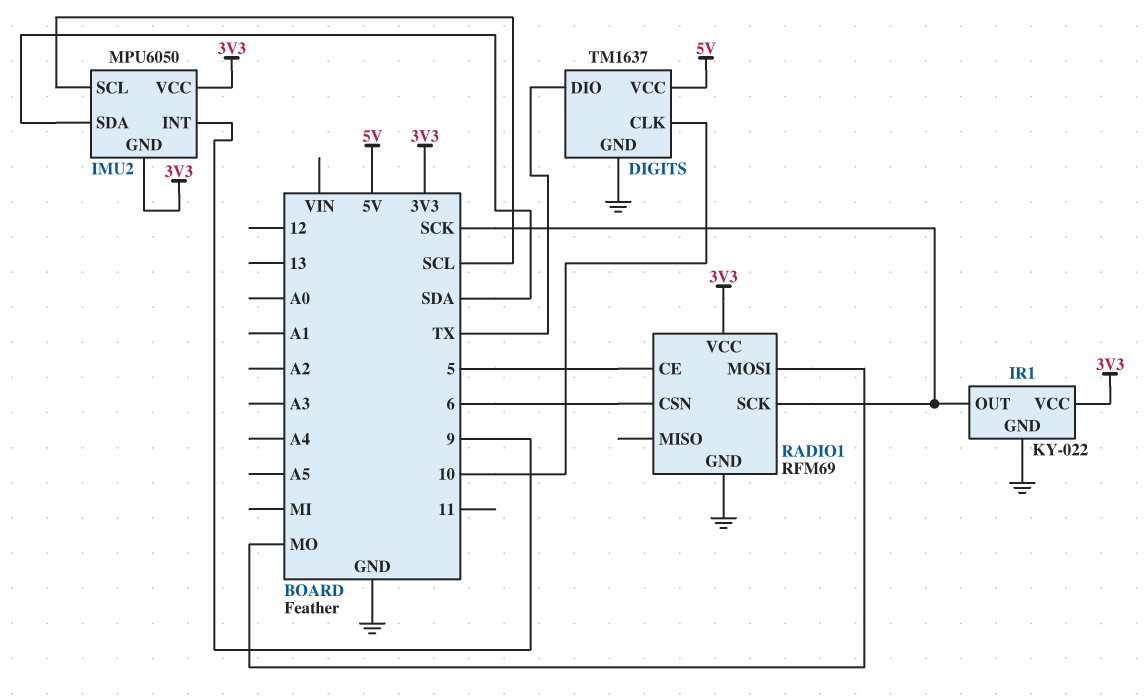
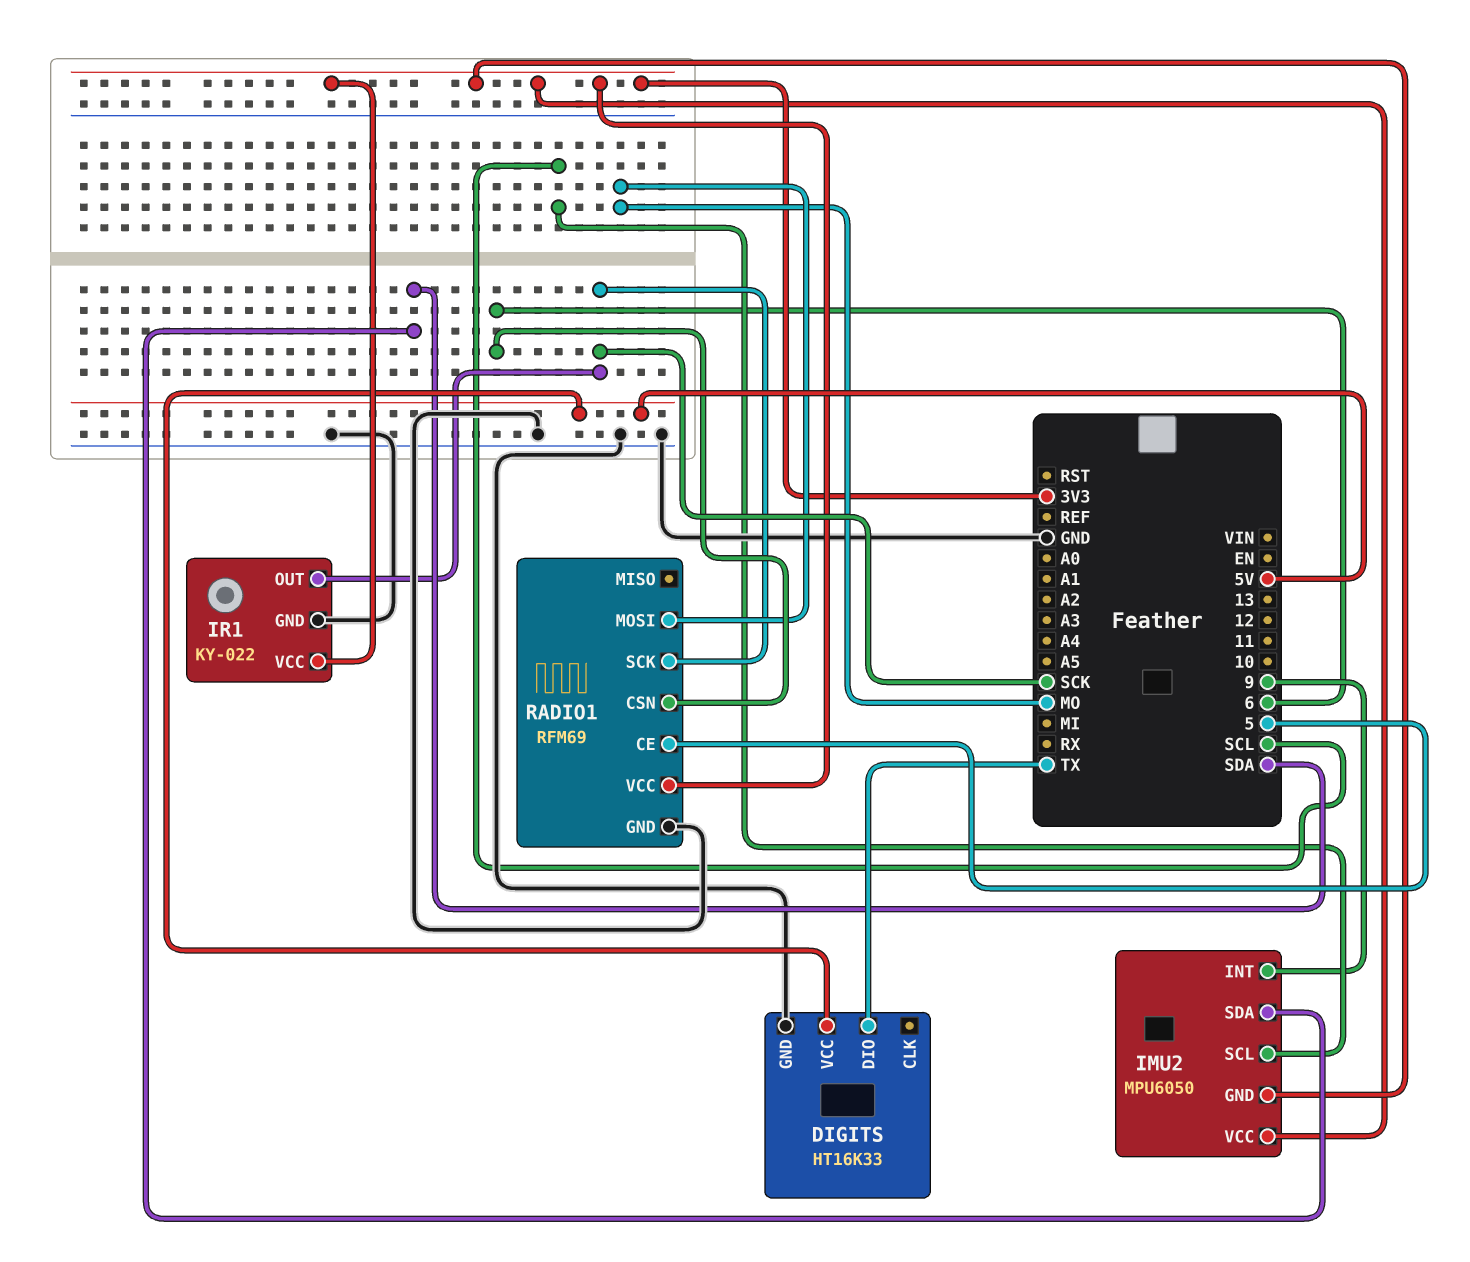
DIGITS: TM1637 -> HT16K33
DIGITS pin CLK: 10 -> none

